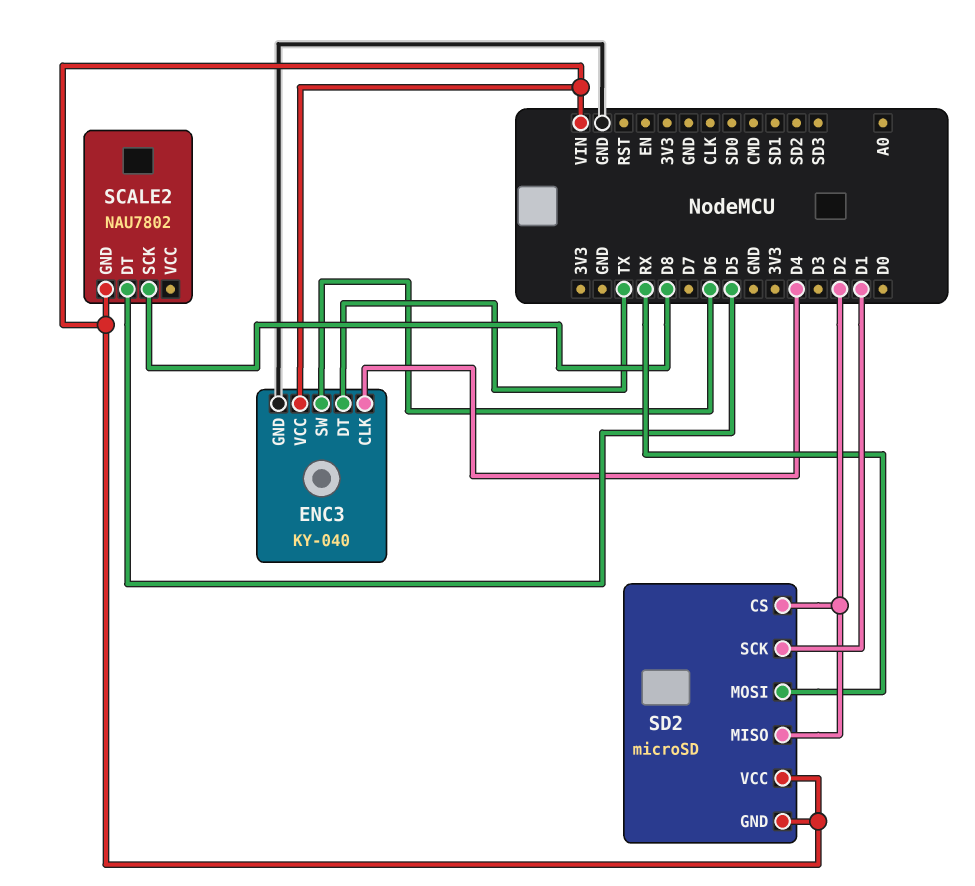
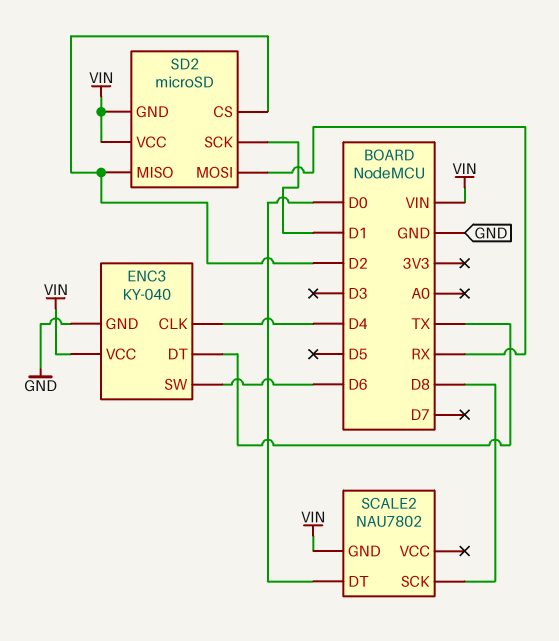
SCALE2 pin DT: D5 -> D0

